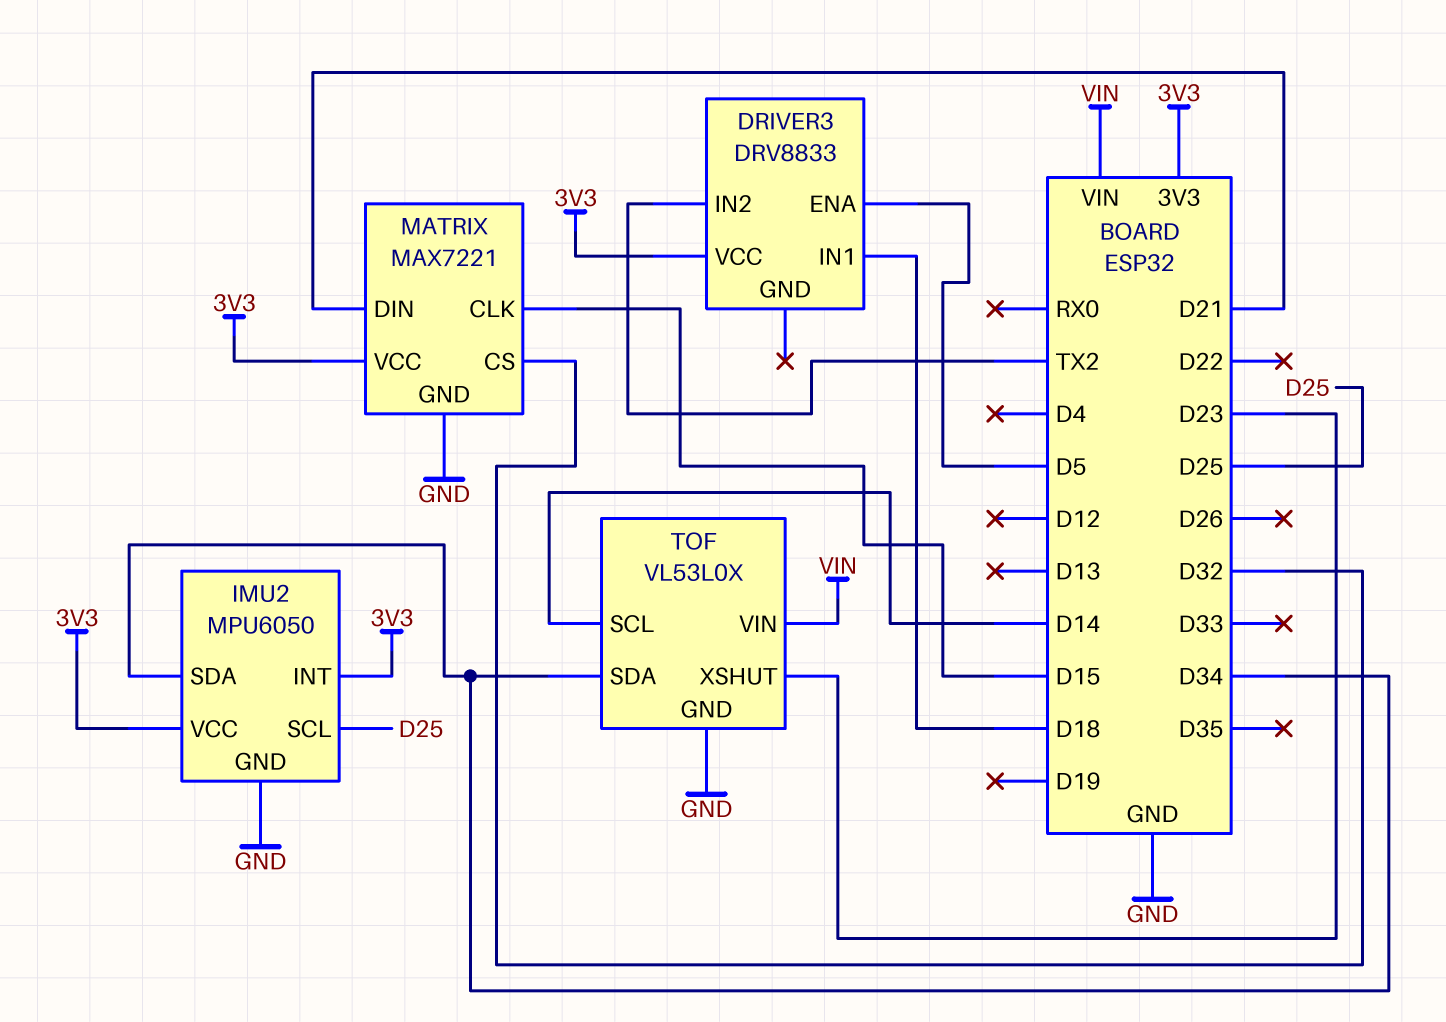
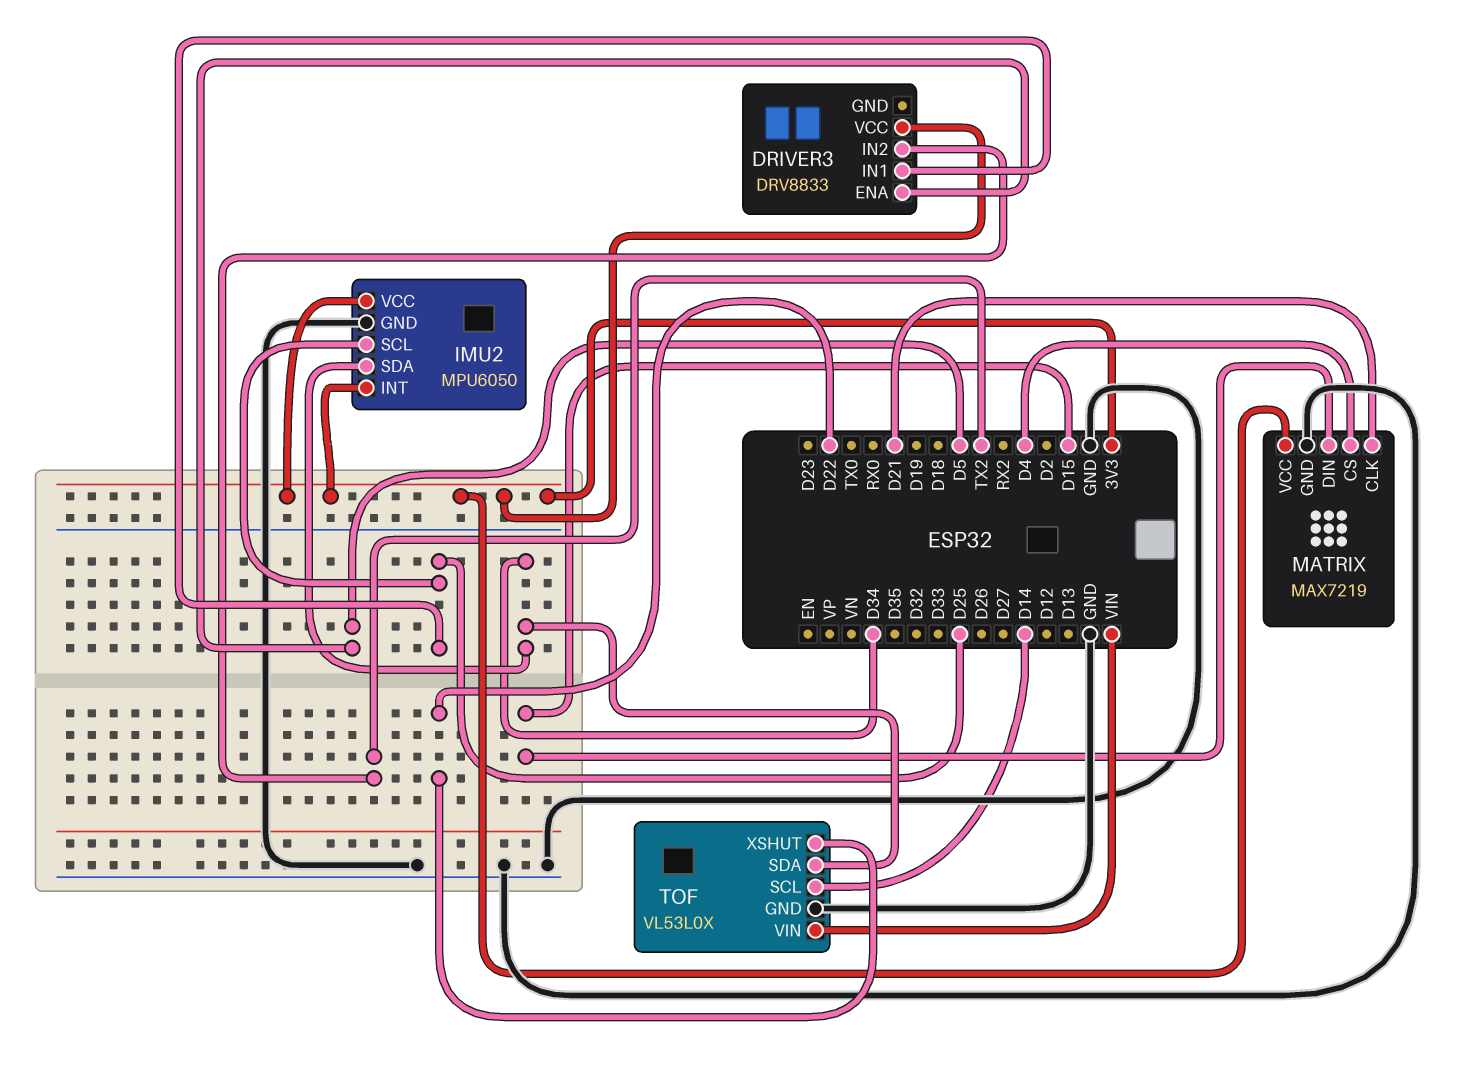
DRIVER3 pin IN1: D18 -> D25
MATRIX: MAX7221 -> MAX7219
MATRIX pin CLK: D15 -> D21
MATRIX pin CS: D32 -> D4
MATRIX pin DIN: D21 -> D15
TOF pin XSHUT: D23 -> D22

